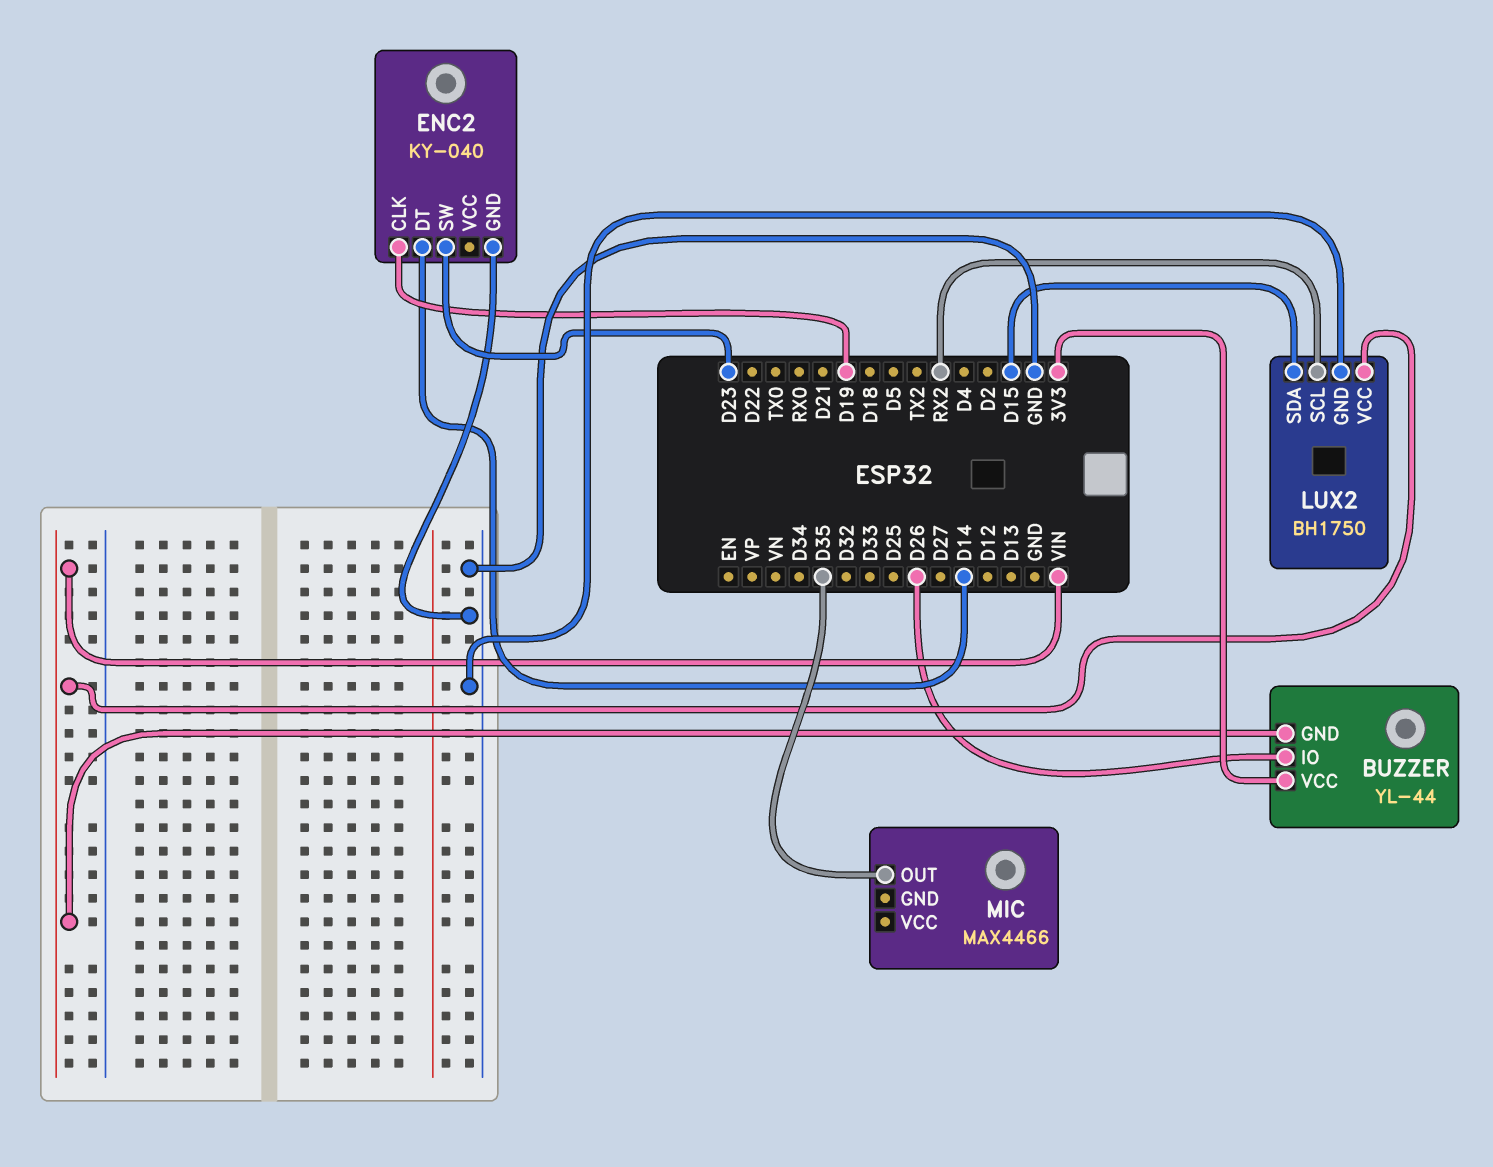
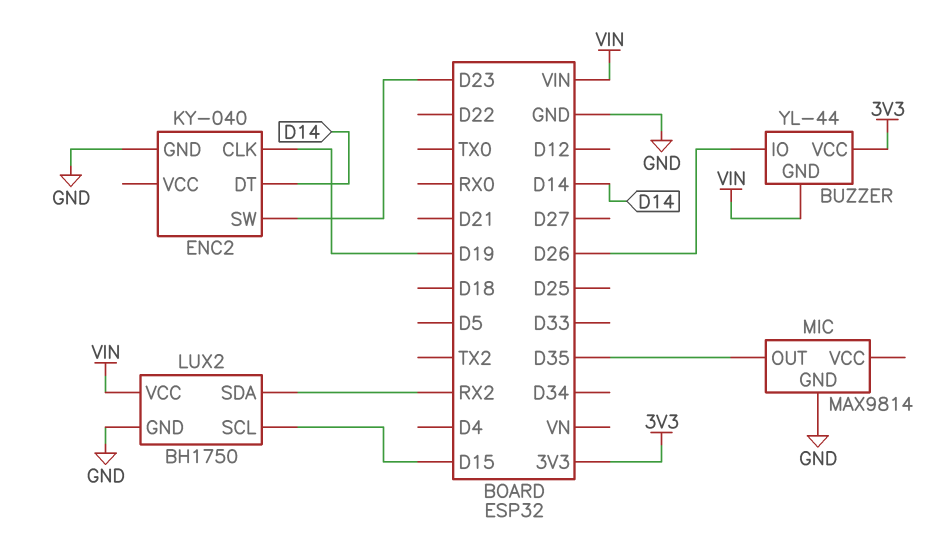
LUX2 pin SCL: RX2 -> D15
LUX2 pin SDA: D15 -> RX2
MIC: MAX4466 -> MAX9814
MIC pin GND: none -> GND

